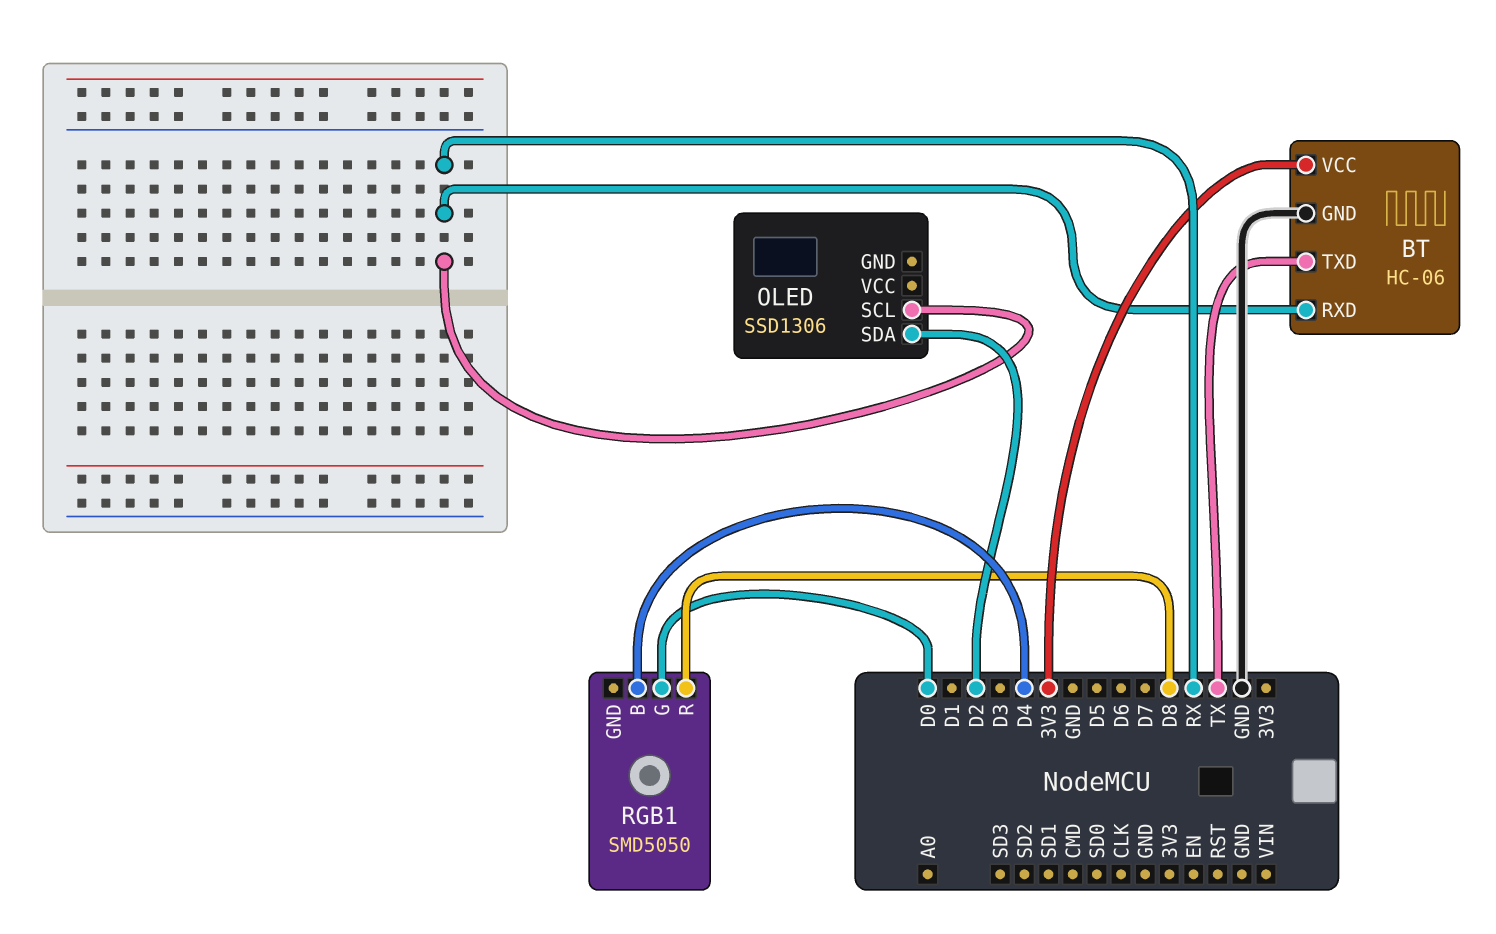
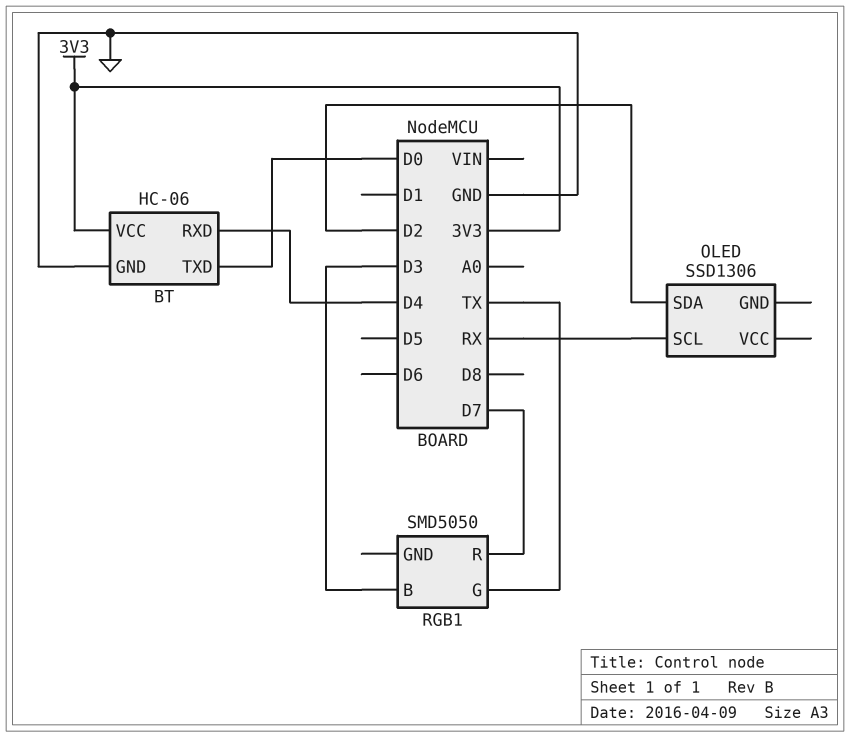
BT pin RXD: RX -> D4
BT pin TXD: TX -> D0
RGB1 pin B: D4 -> D3
RGB1 pin G: D0 -> TX
RGB1 pin R: D8 -> D7

